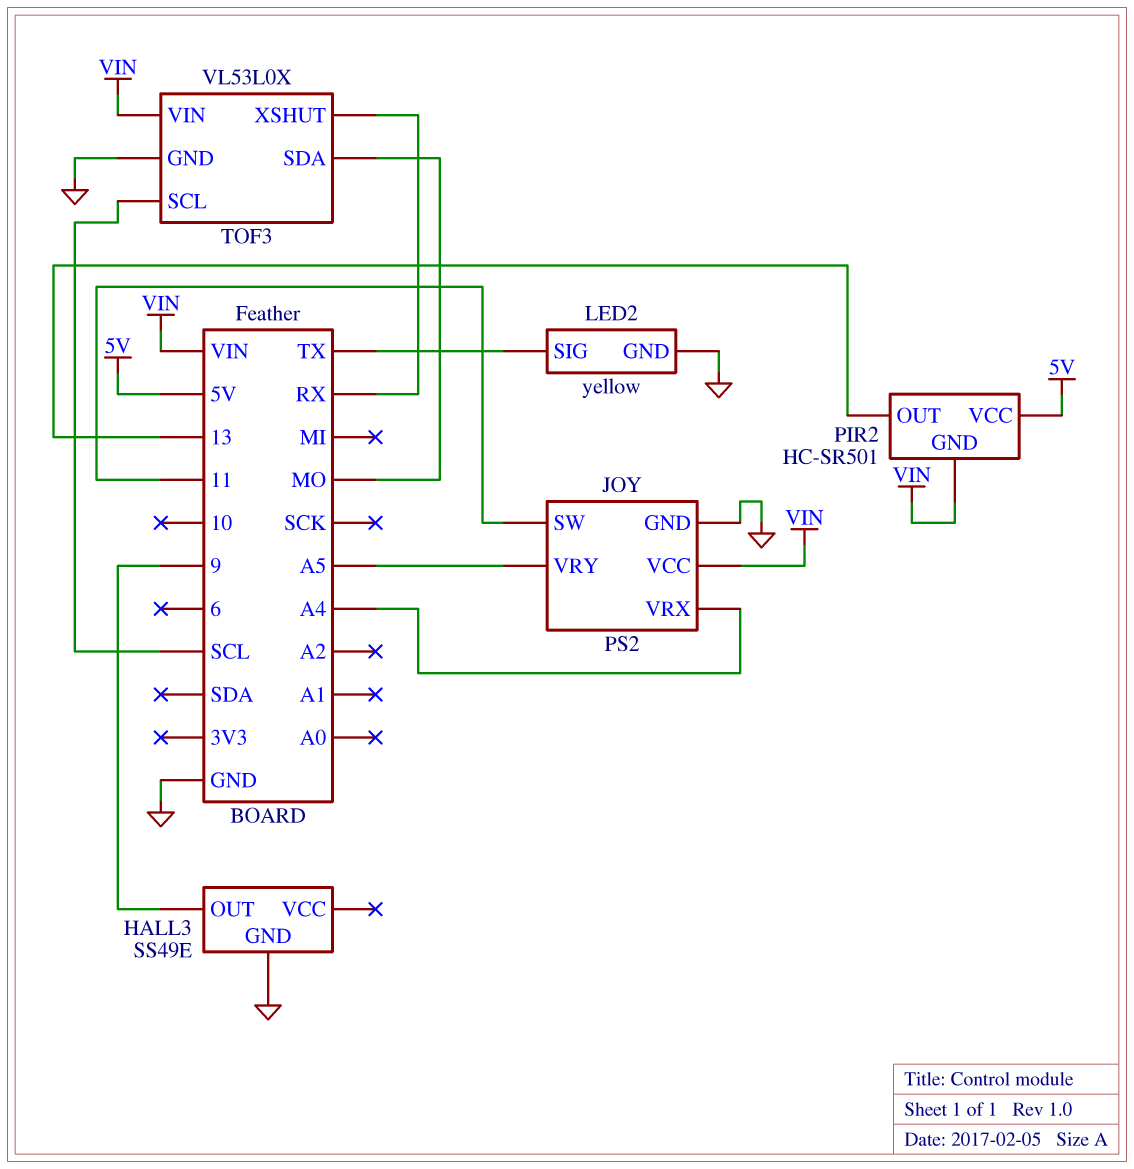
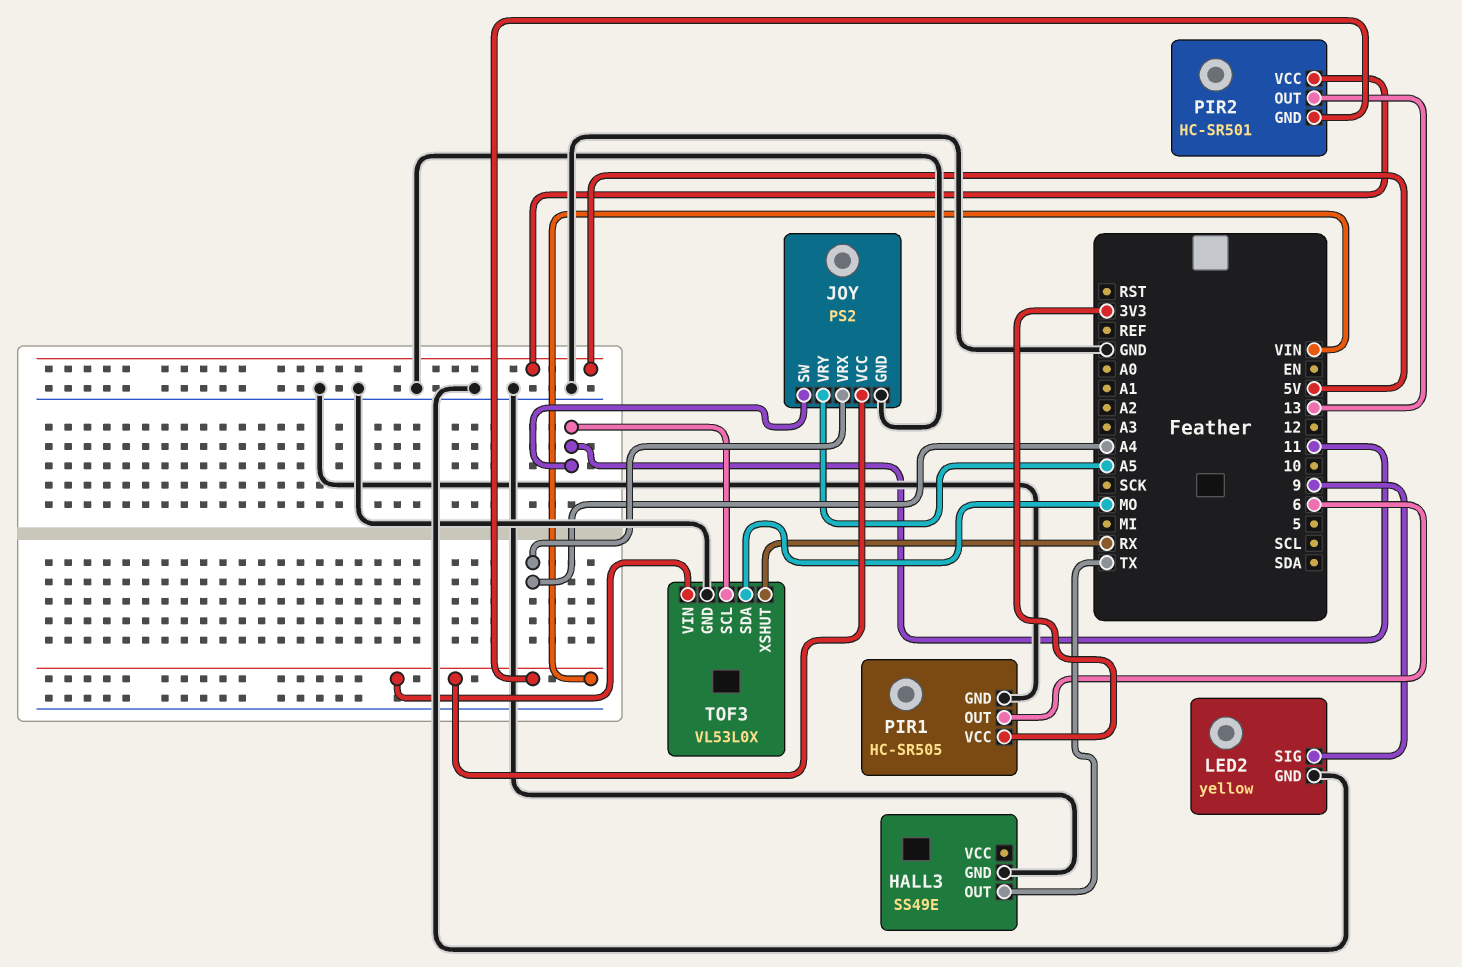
HALL3 pin OUT: 9 -> TX
LED2 pin SIG: TX -> 9
PIR1: none -> HC-SR505
PIR1 pin GND: none -> GND
PIR1 pin OUT: none -> 6
PIR1 pin VCC: none -> 3V3
TOF3 pin SCL: SCL -> 11

